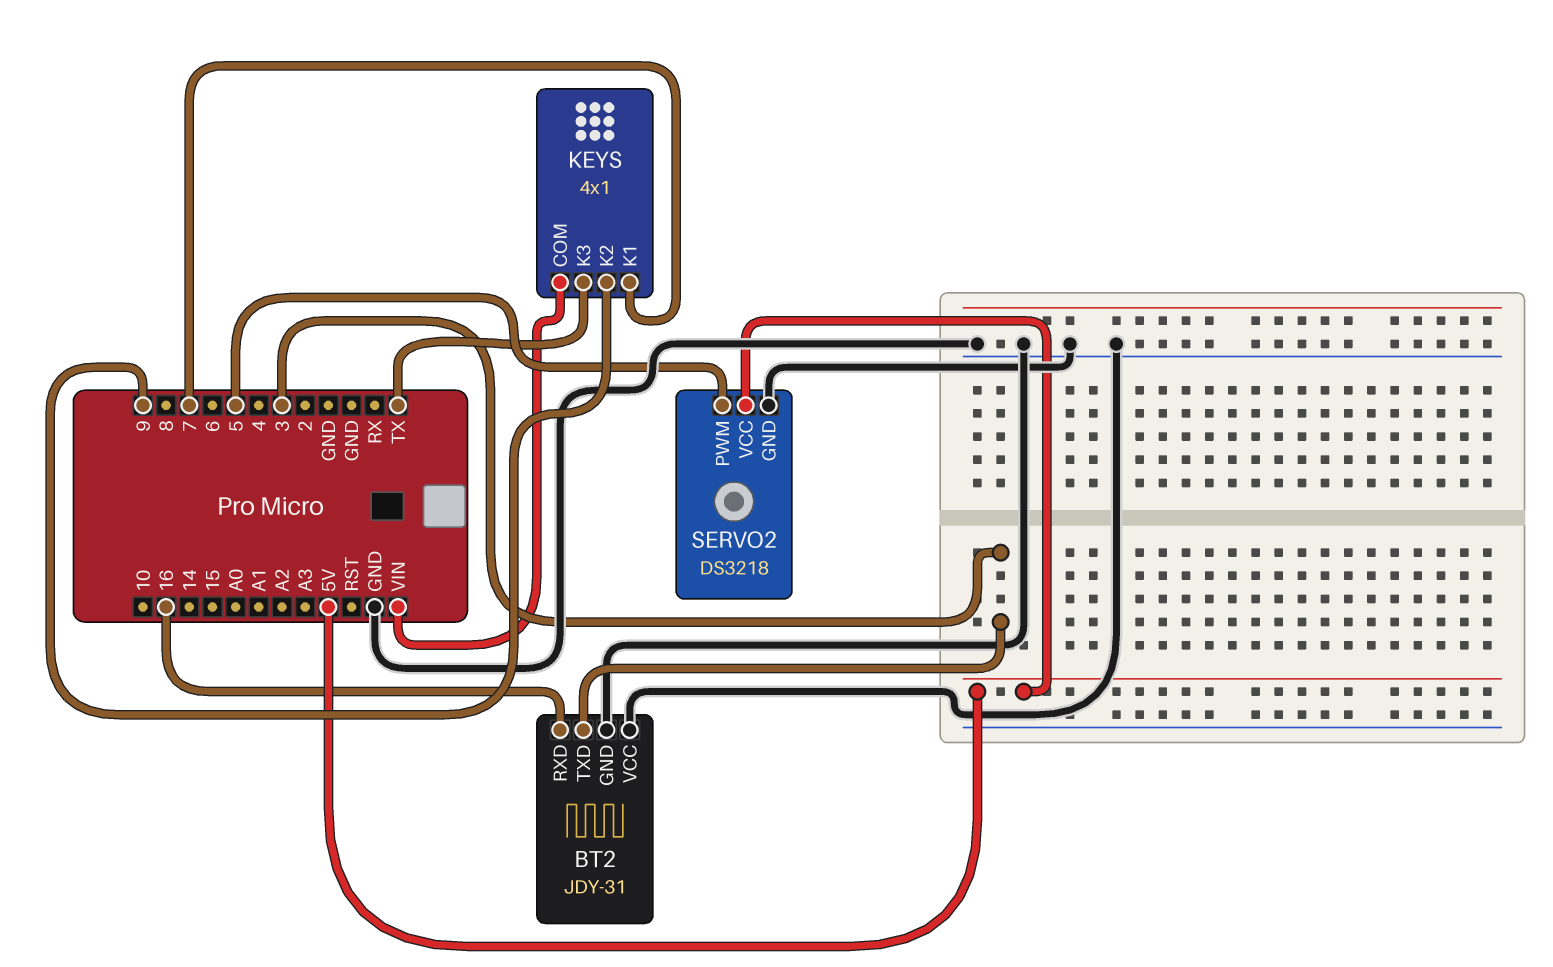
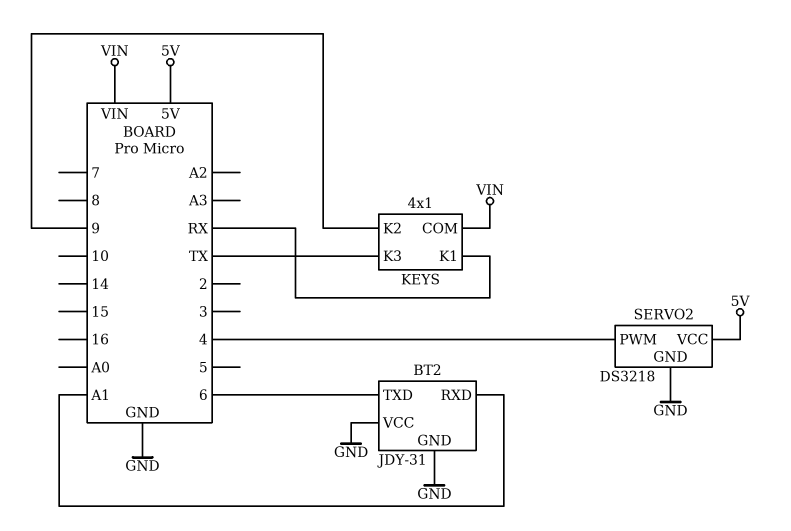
BT2 pin RXD: 16 -> A1
BT2 pin TXD: 3 -> 6
KEYS pin K1: 7 -> RX
SERVO2 pin PWM: 5 -> 4

